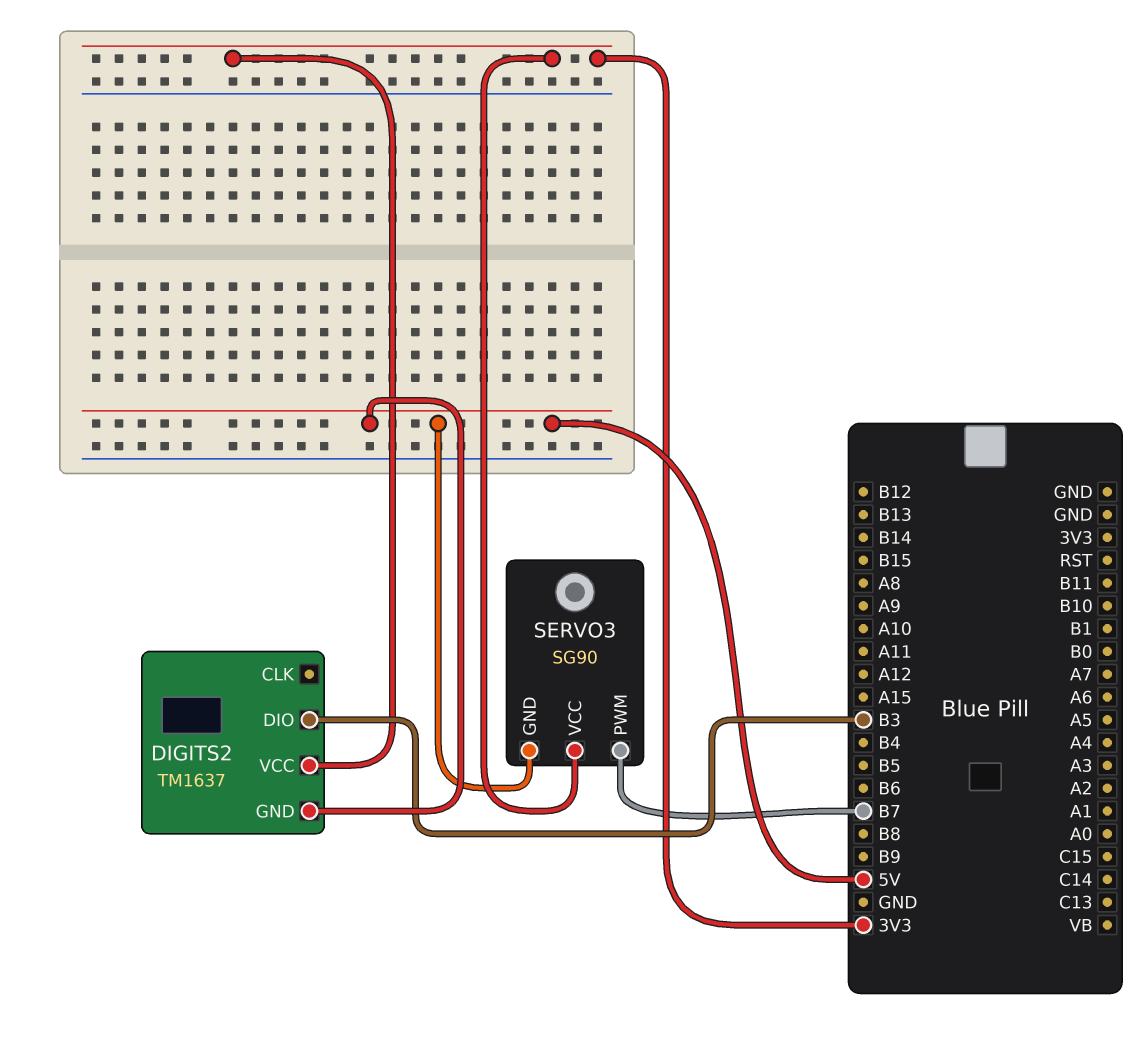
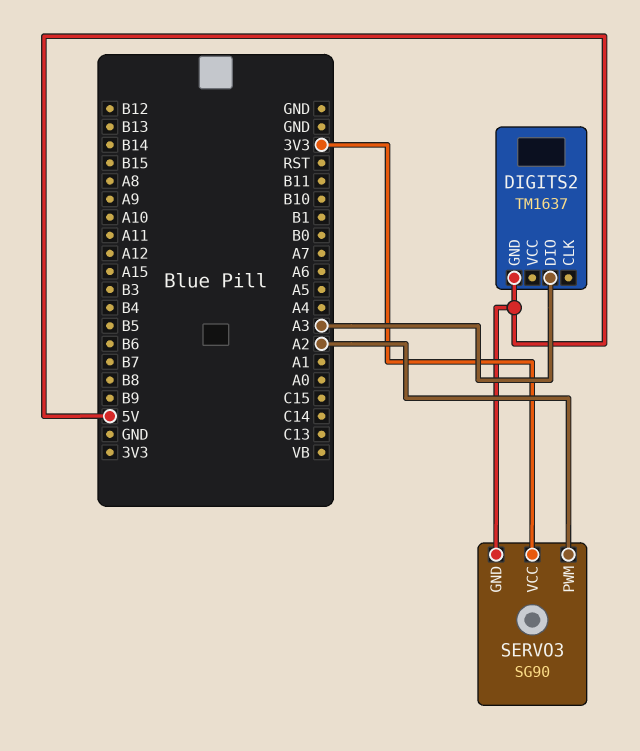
DIGITS2 pin DIO: B3 -> A3
DIGITS2 pin VCC: 3V3 -> none
SERVO3 pin PWM: B7 -> A2

